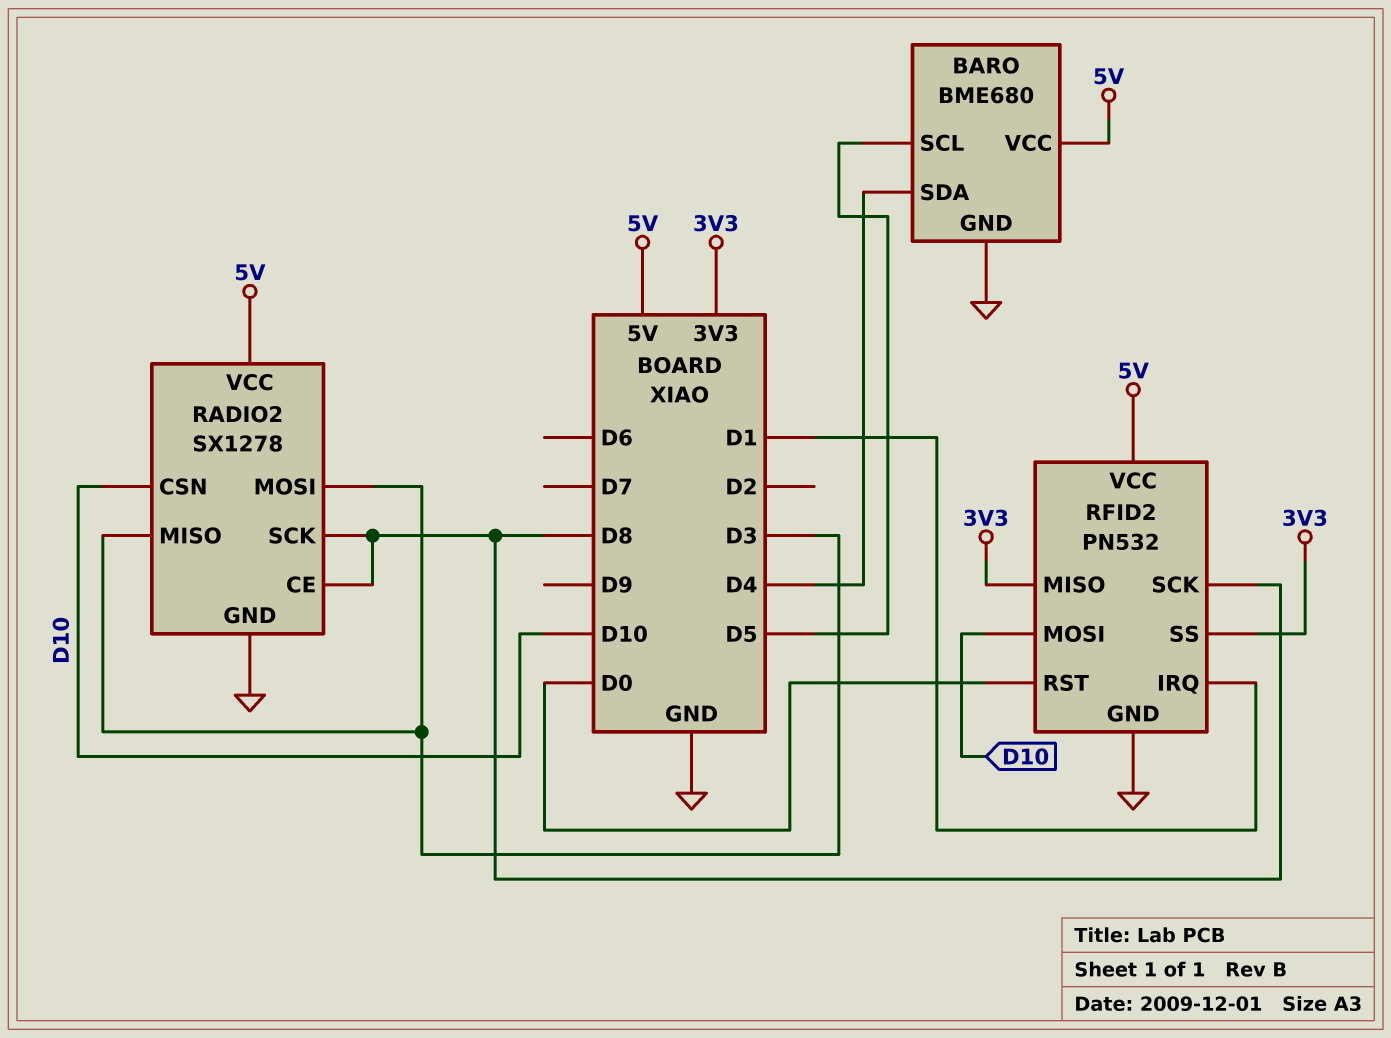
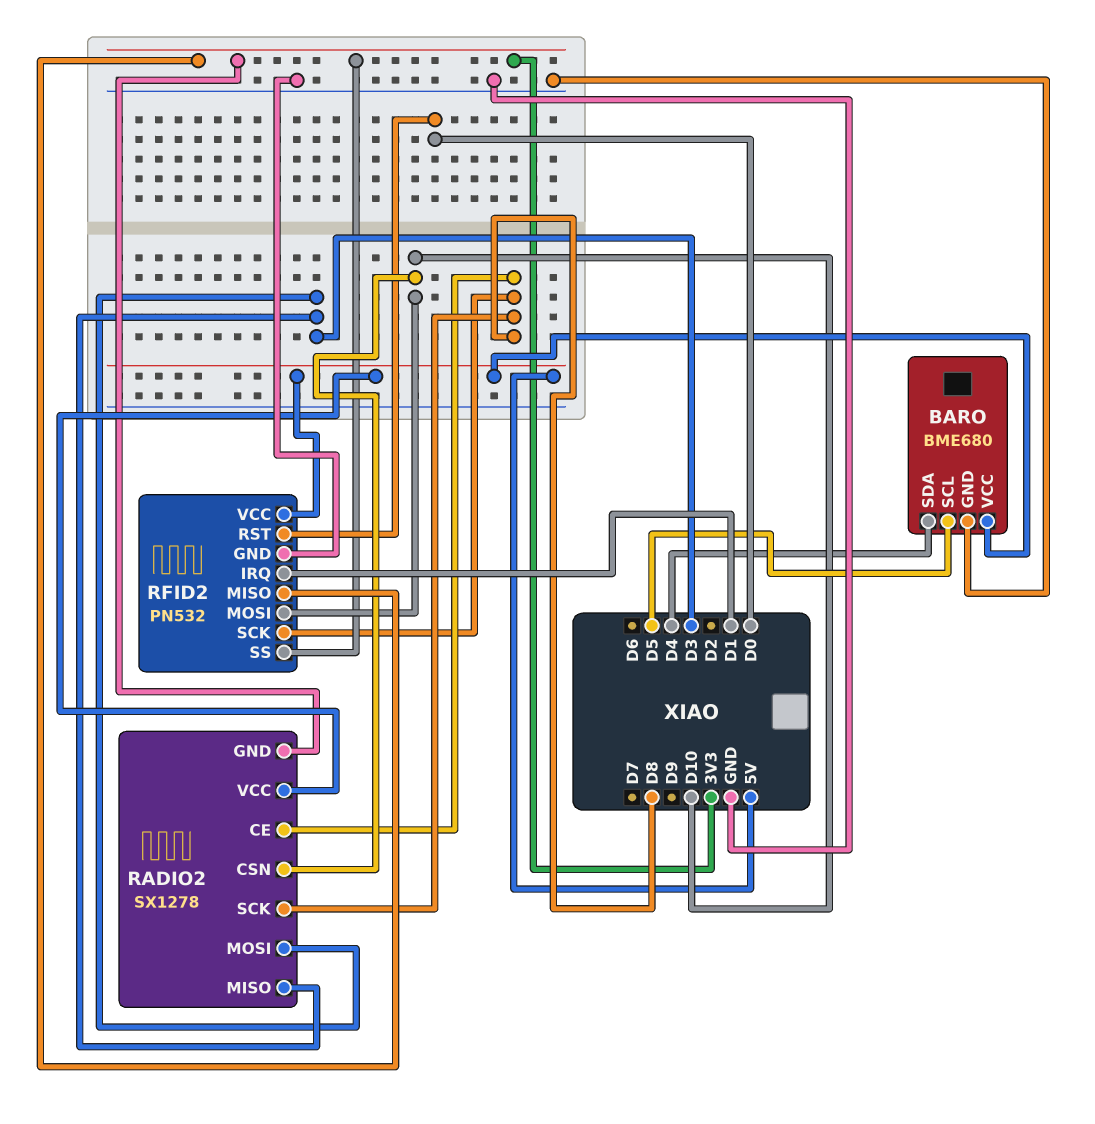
RADIO2 pin GND: GND -> 3V3

